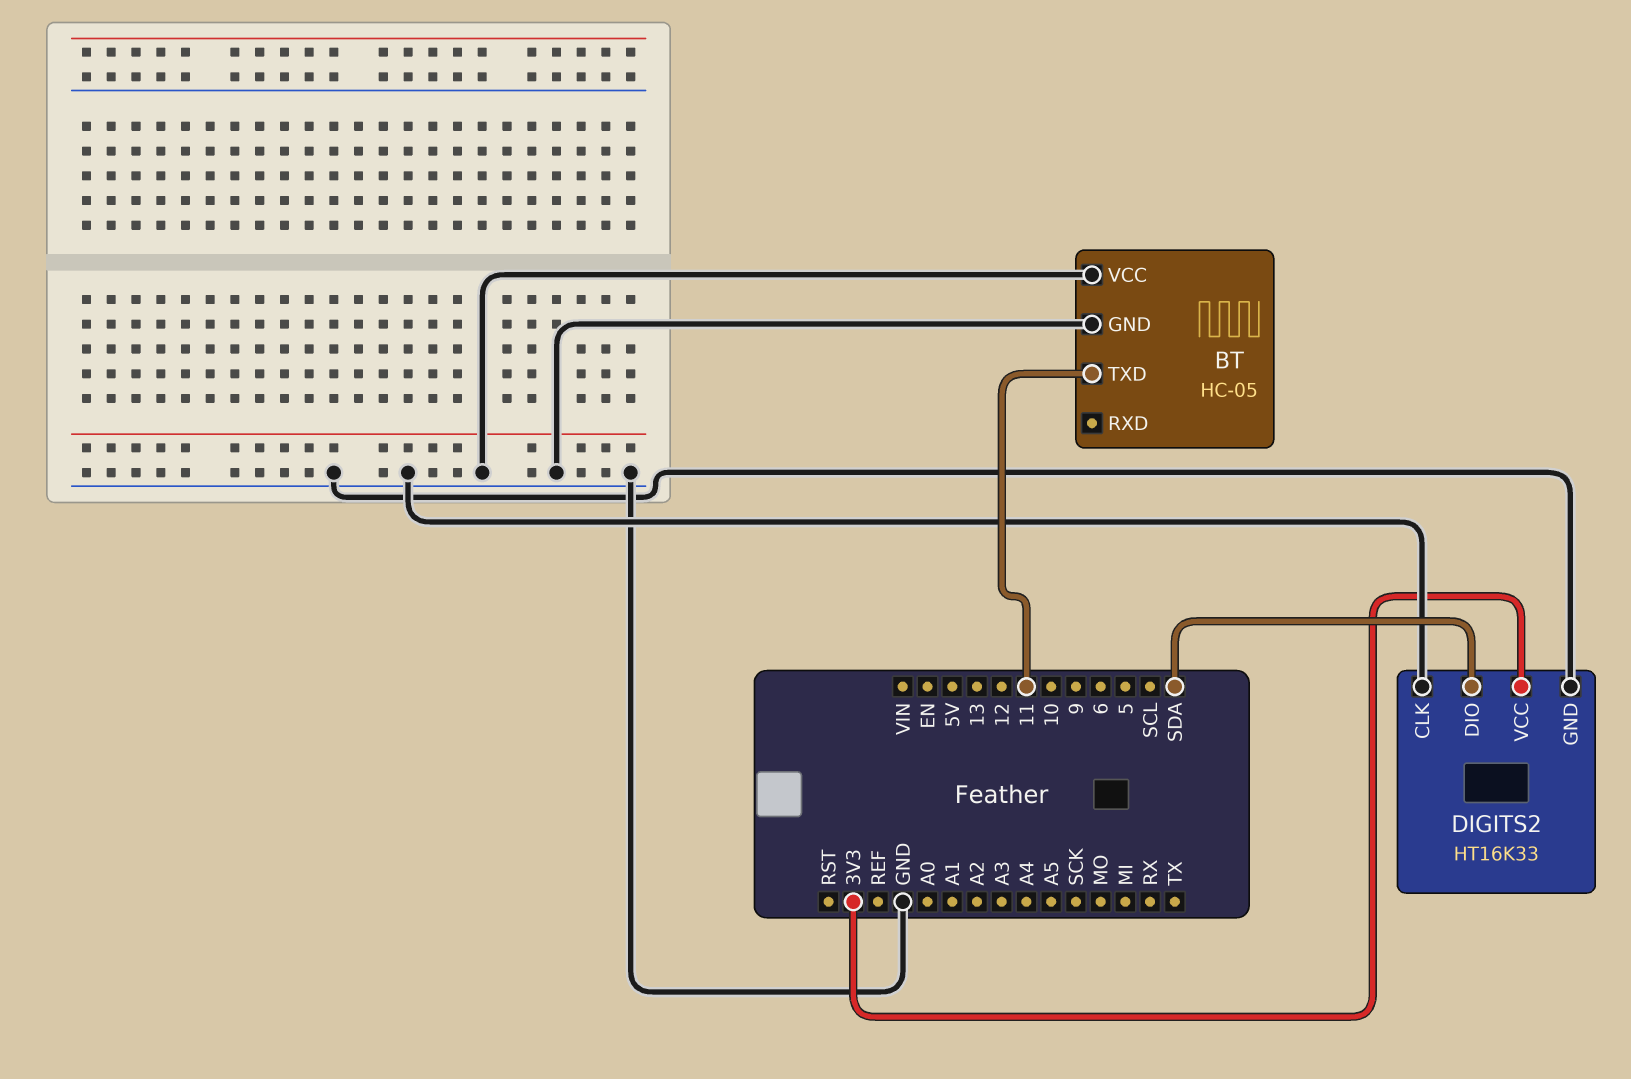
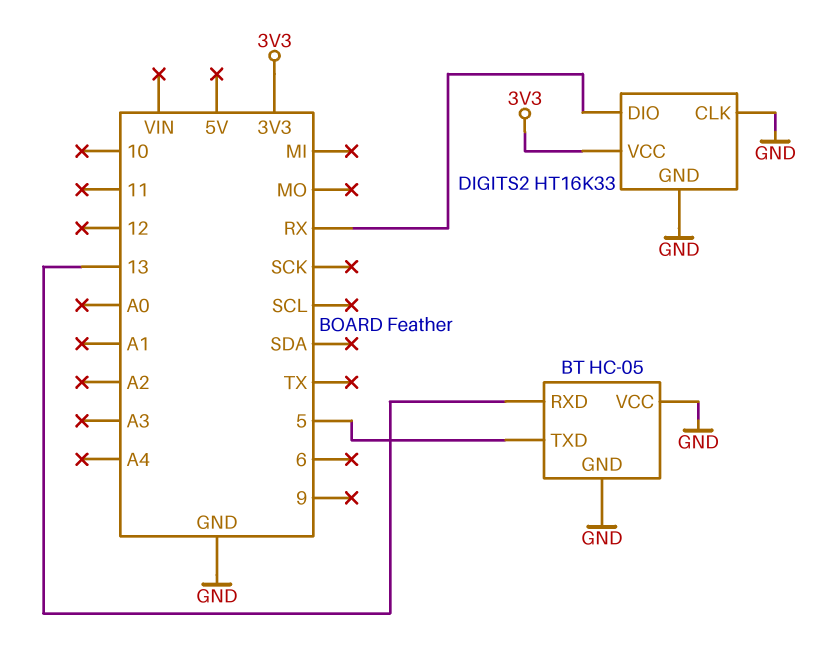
BT pin RXD: none -> 13
BT pin TXD: 11 -> 5
DIGITS2 pin DIO: SDA -> RX

